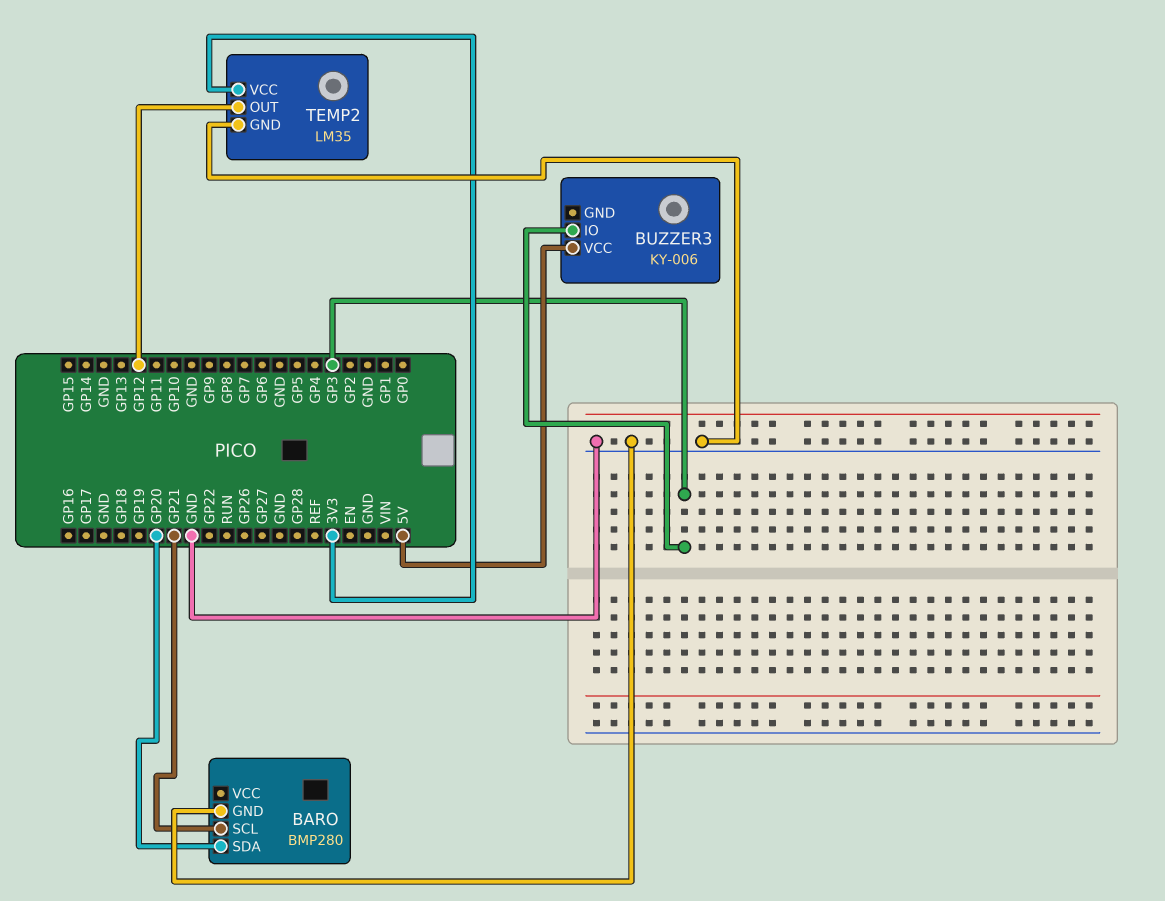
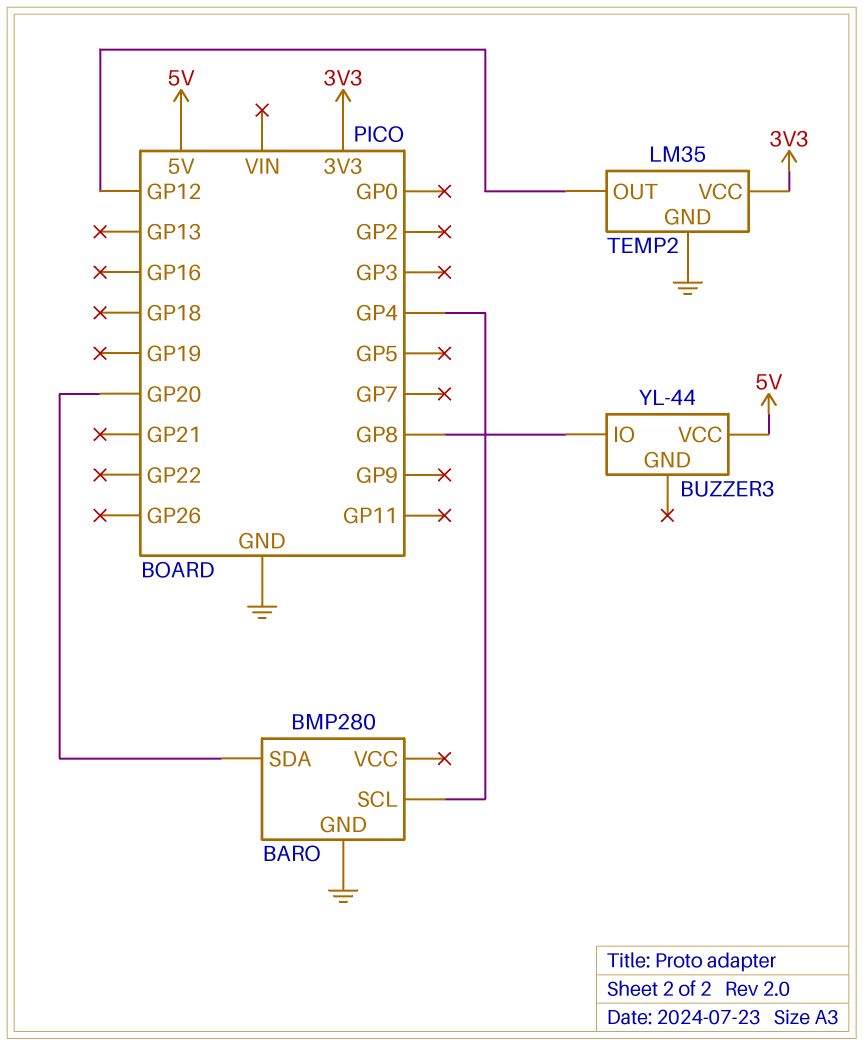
BARO pin SCL: GP21 -> GP4
BUZZER3: KY-006 -> YL-44
BUZZER3 pin IO: GP3 -> GP8

